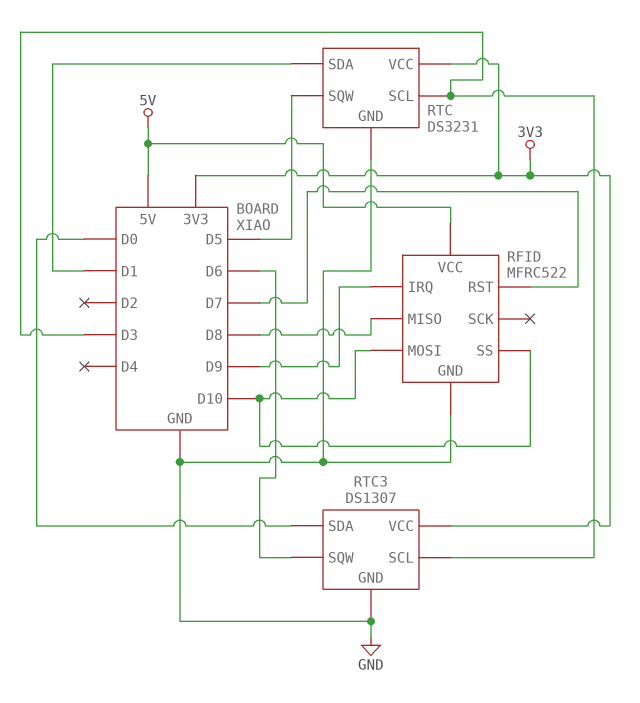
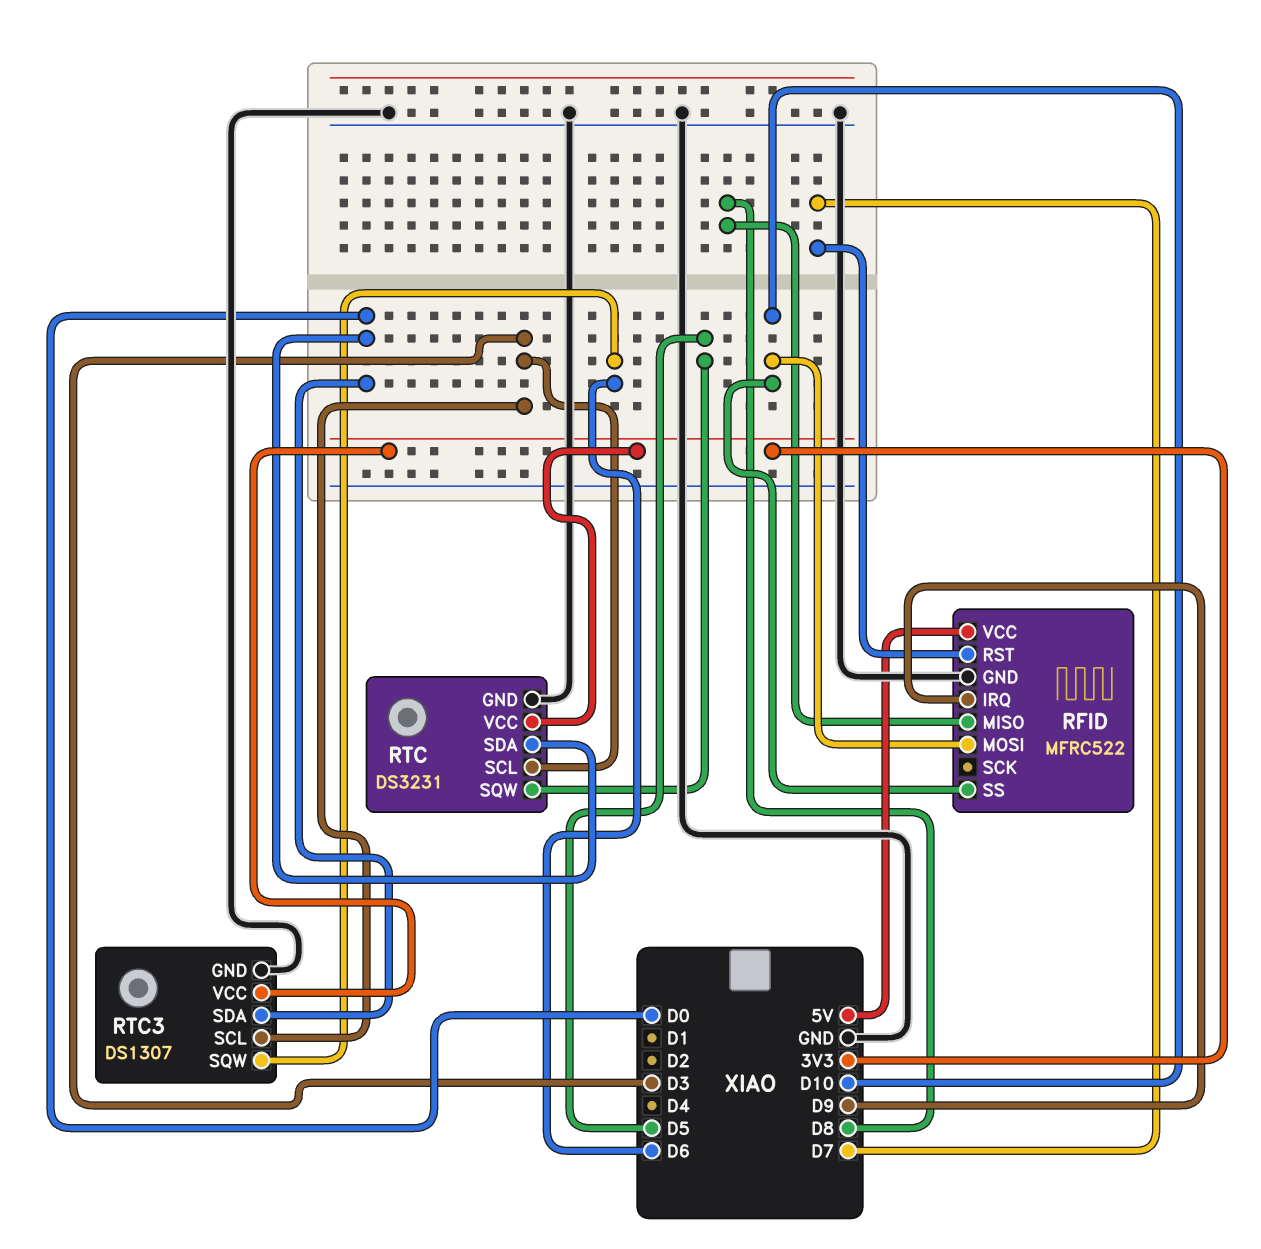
RTC pin SDA: D1 -> D0

